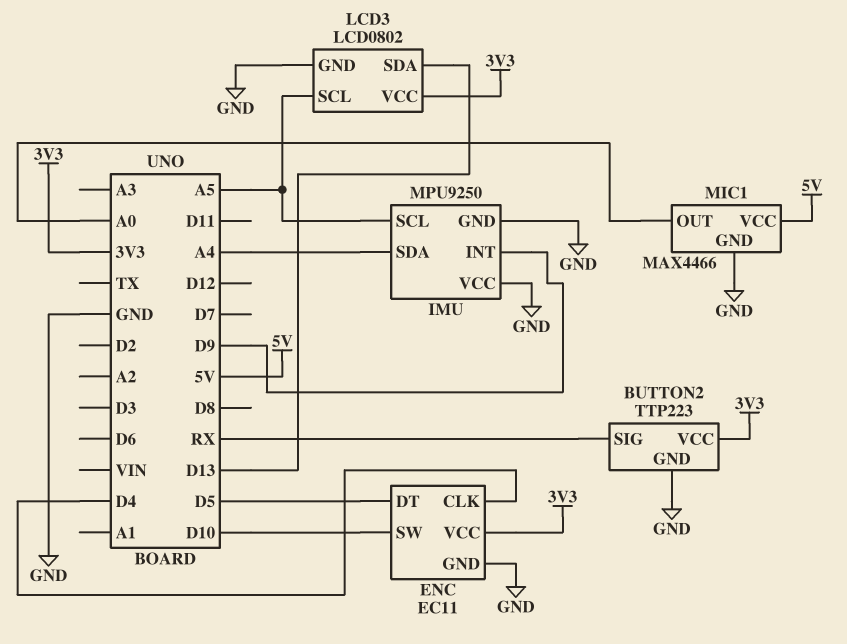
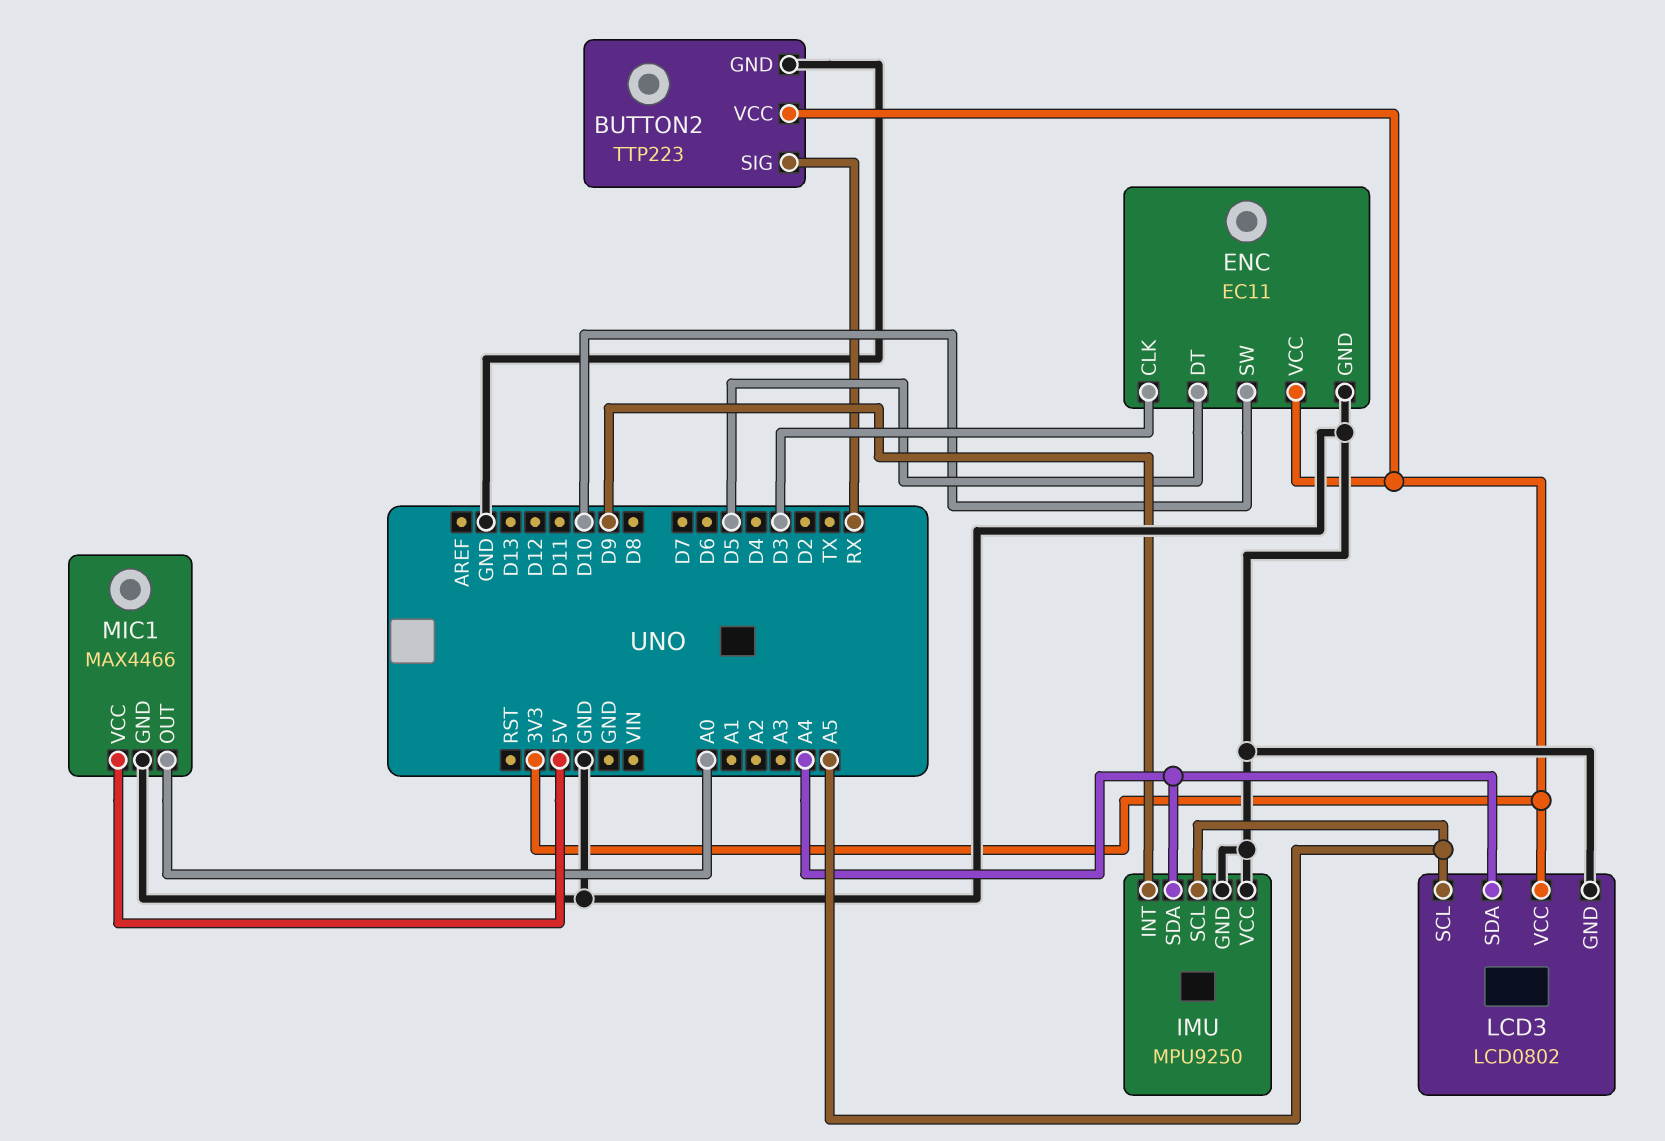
ENC pin CLK: D4 -> D3
LCD3 pin SDA: D13 -> A4

